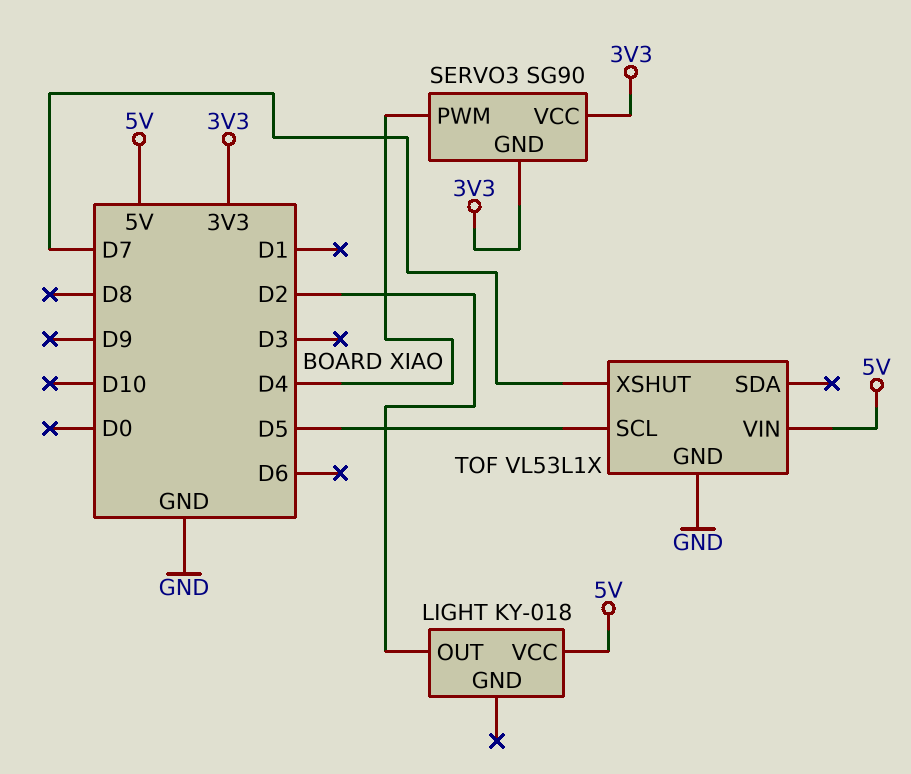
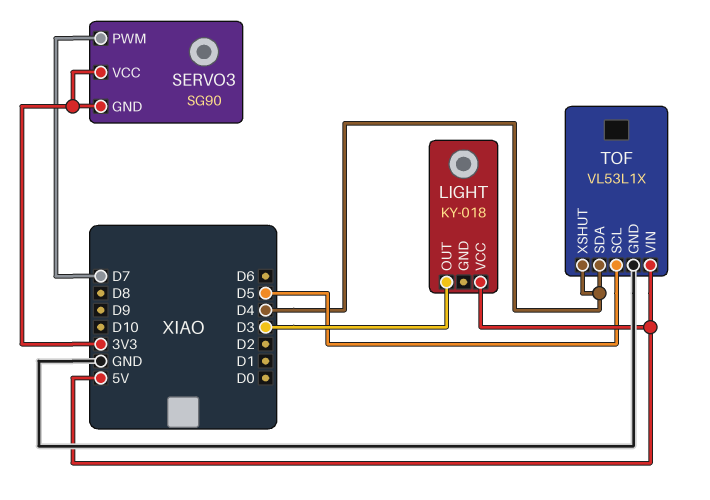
LIGHT pin OUT: D2 -> D3
SERVO3 pin PWM: D4 -> D7
TOF pin SDA: none -> D4
TOF pin XSHUT: D7 -> D4

